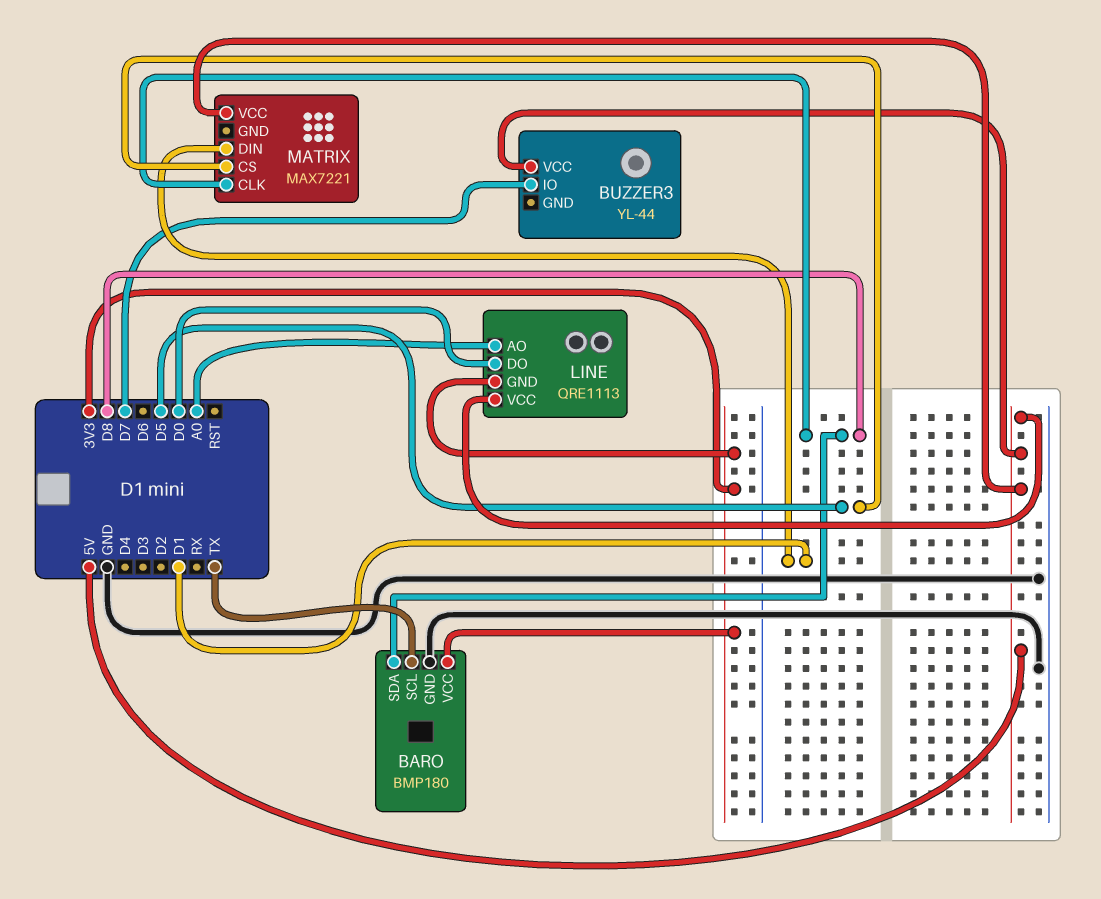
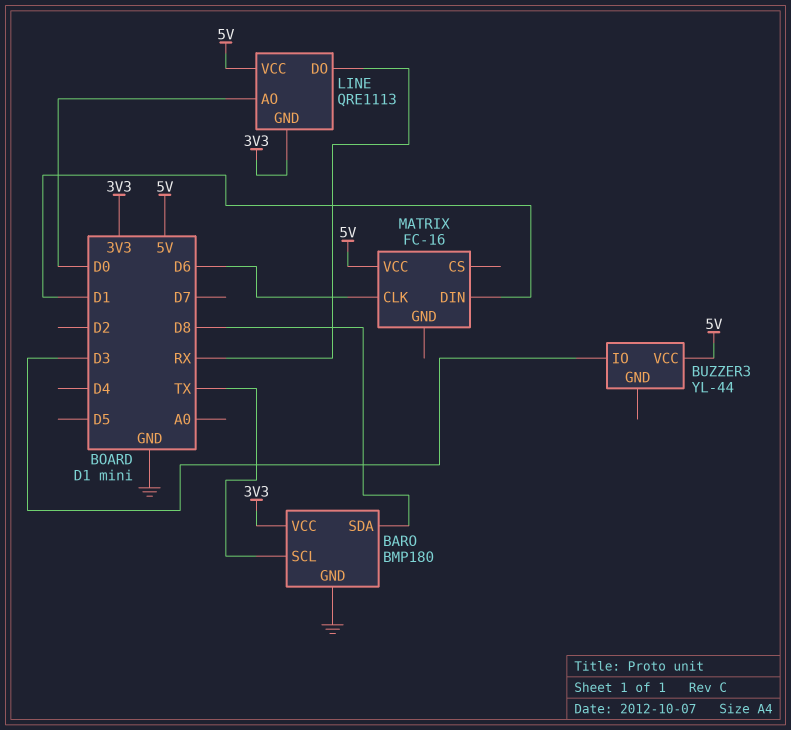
BUZZER3 pin IO: D7 -> D3
LINE pin AO: A0 -> D0
LINE pin DO: D0 -> RX
MATRIX: MAX7221 -> FC-16
MATRIX pin CLK: D8 -> D6
MATRIX pin CS: D5 -> none

